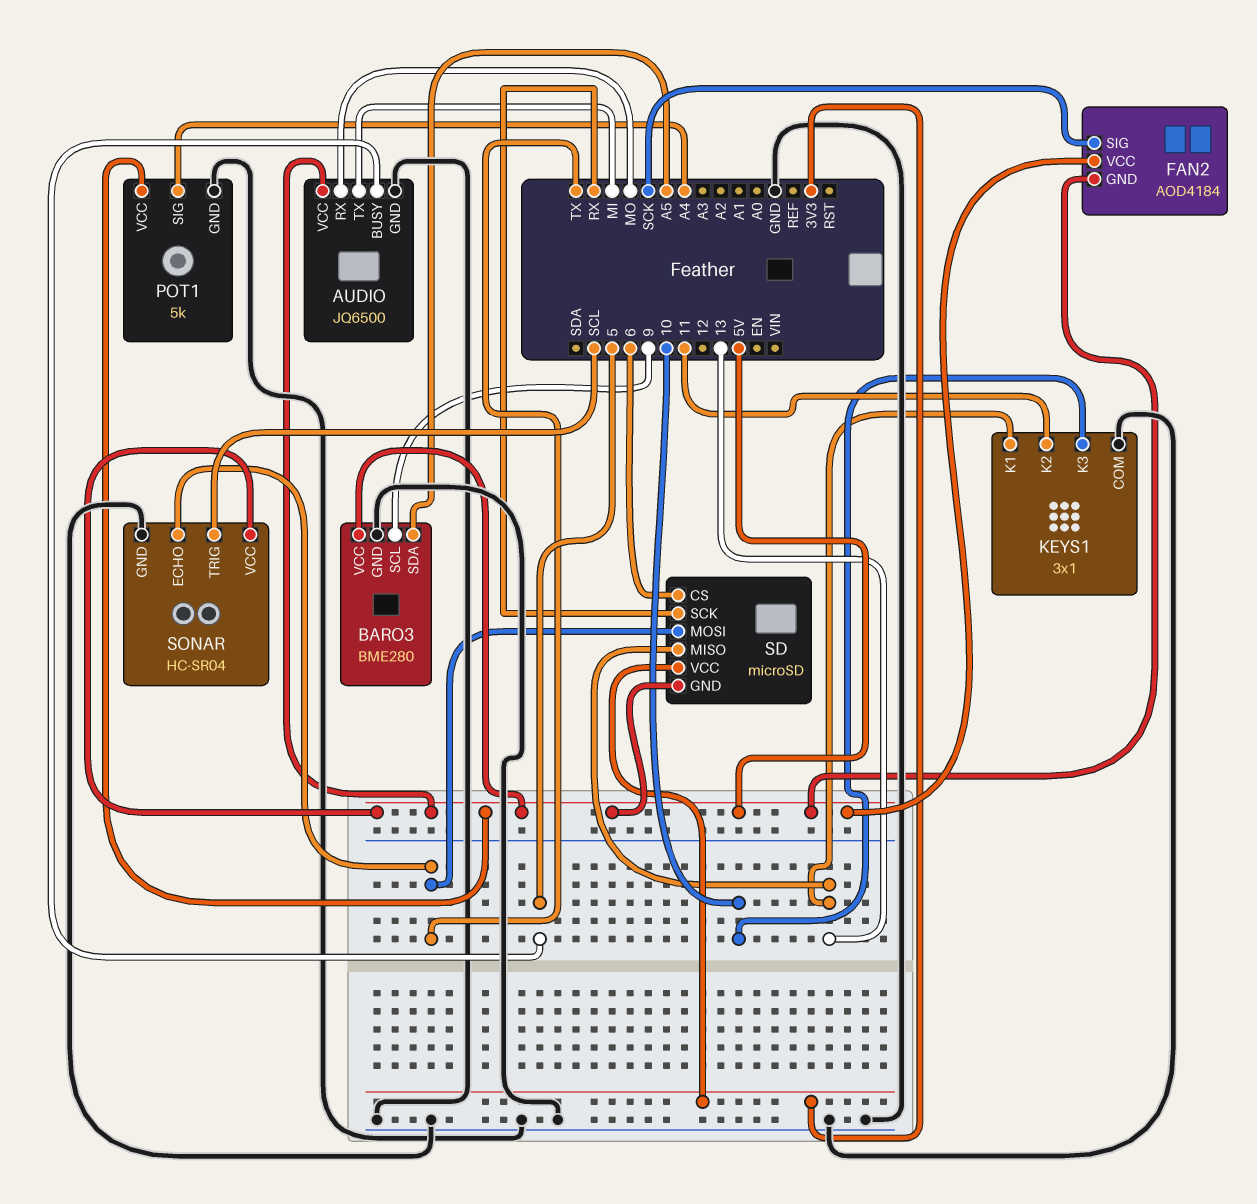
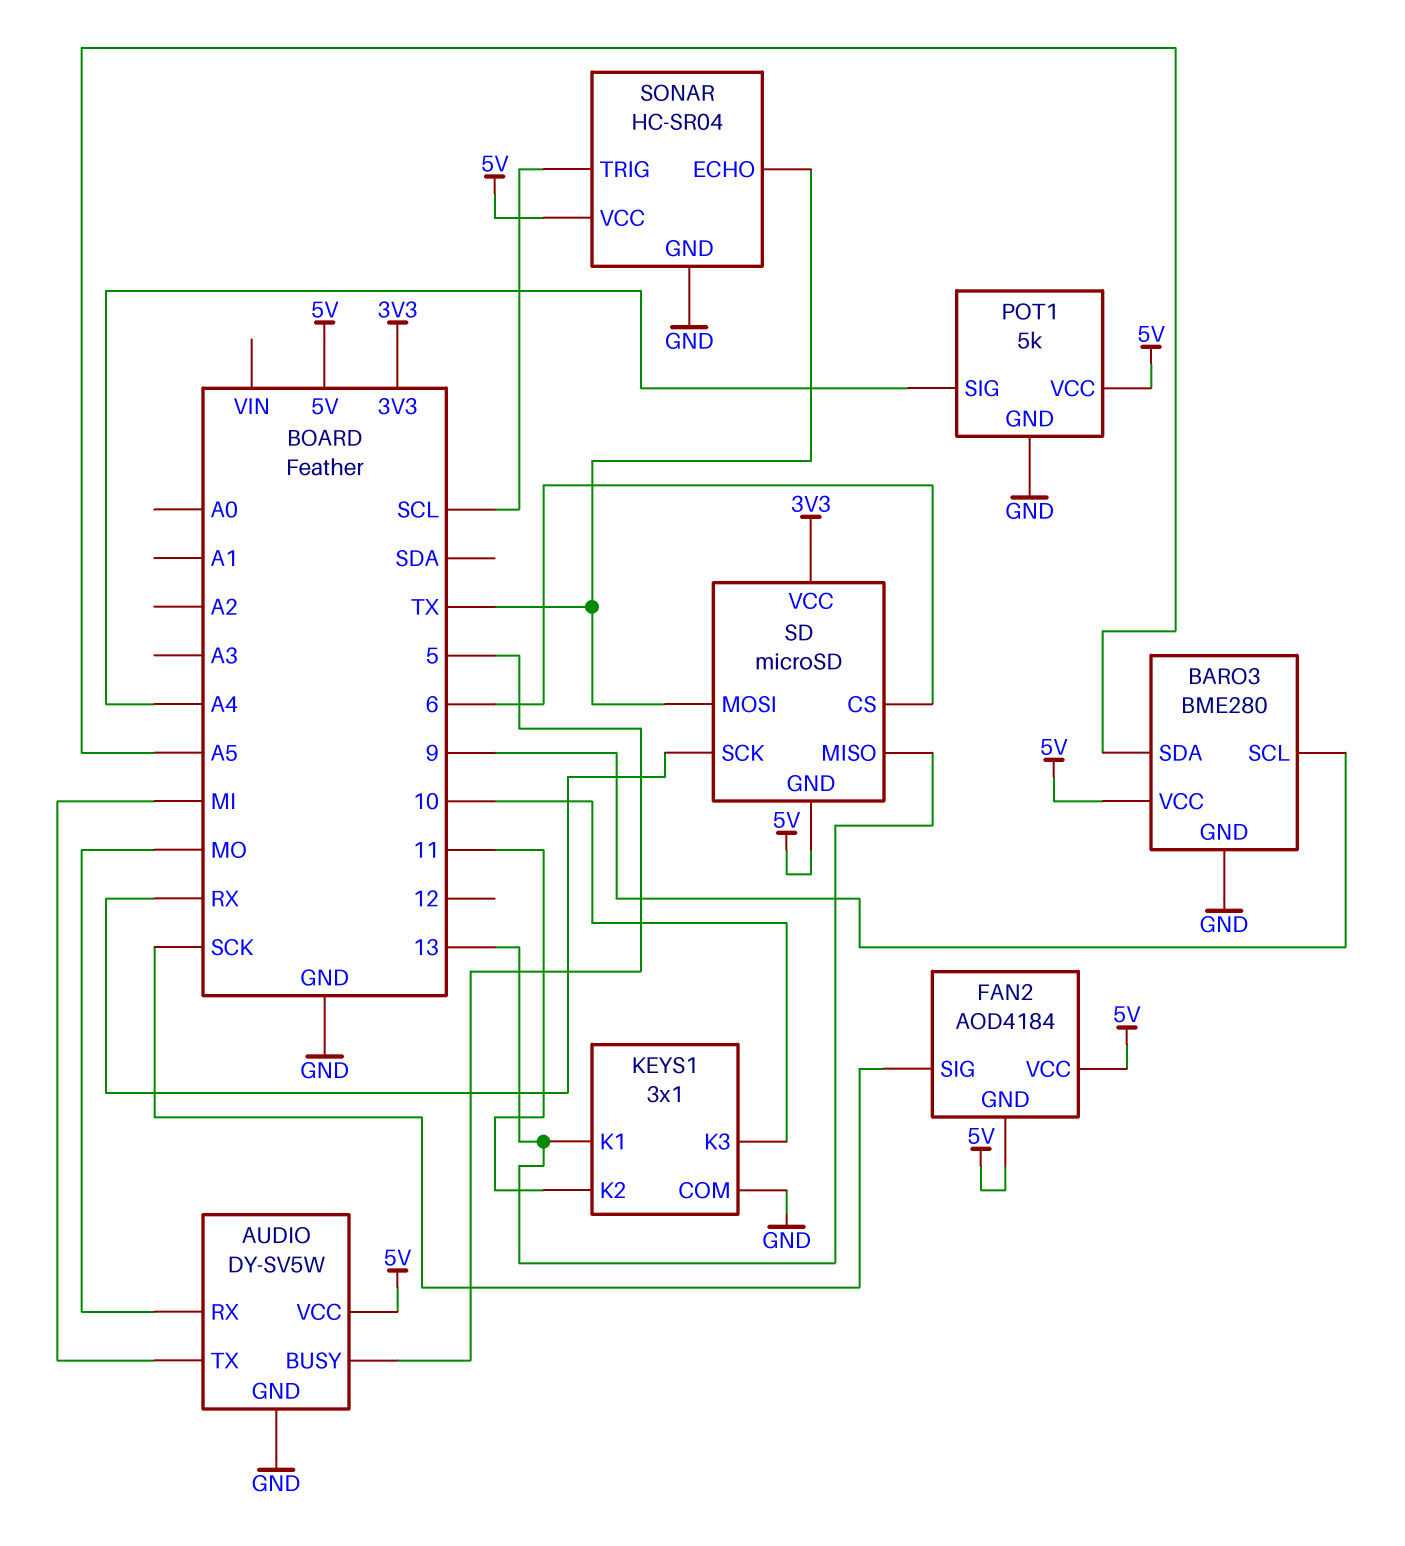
AUDIO: JQ6500 -> DY-SV5W

